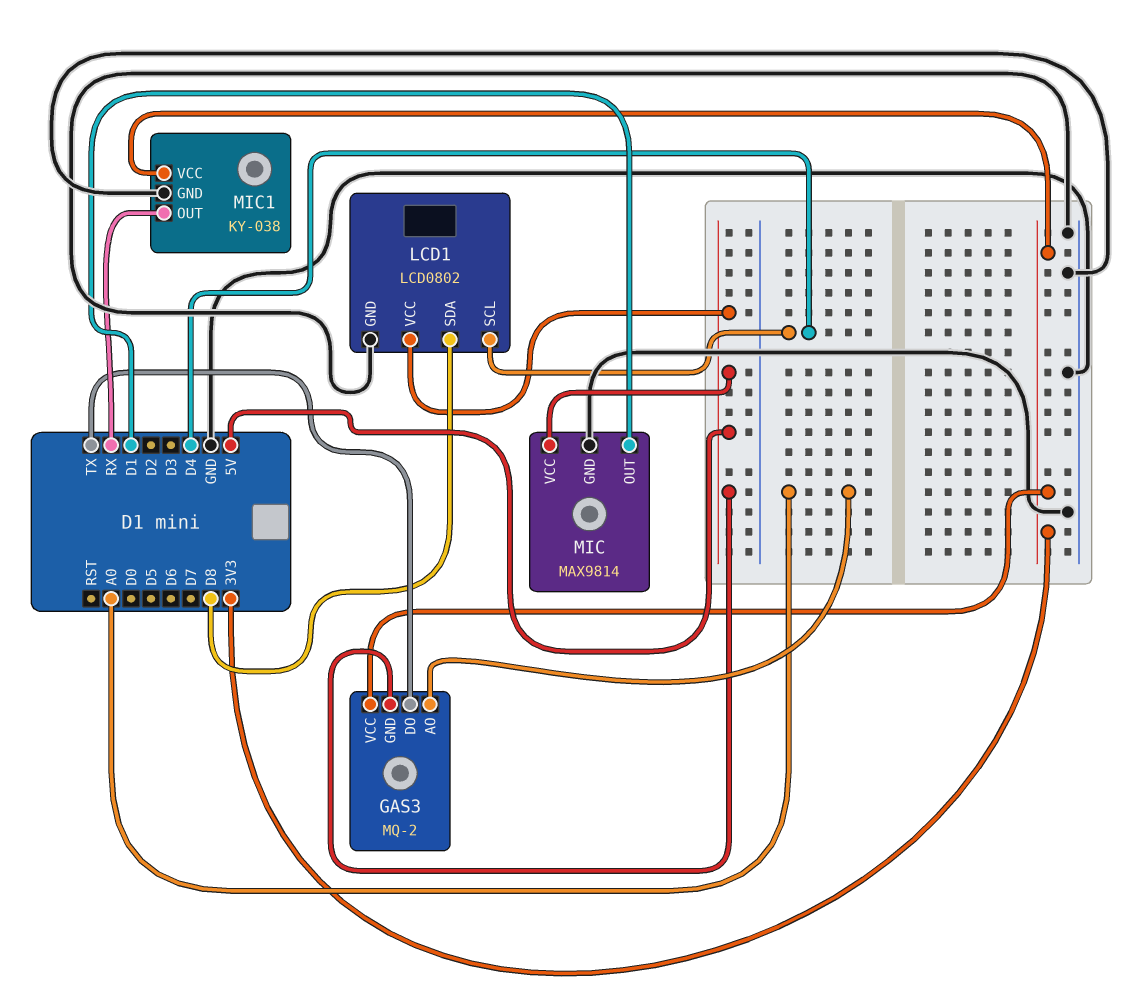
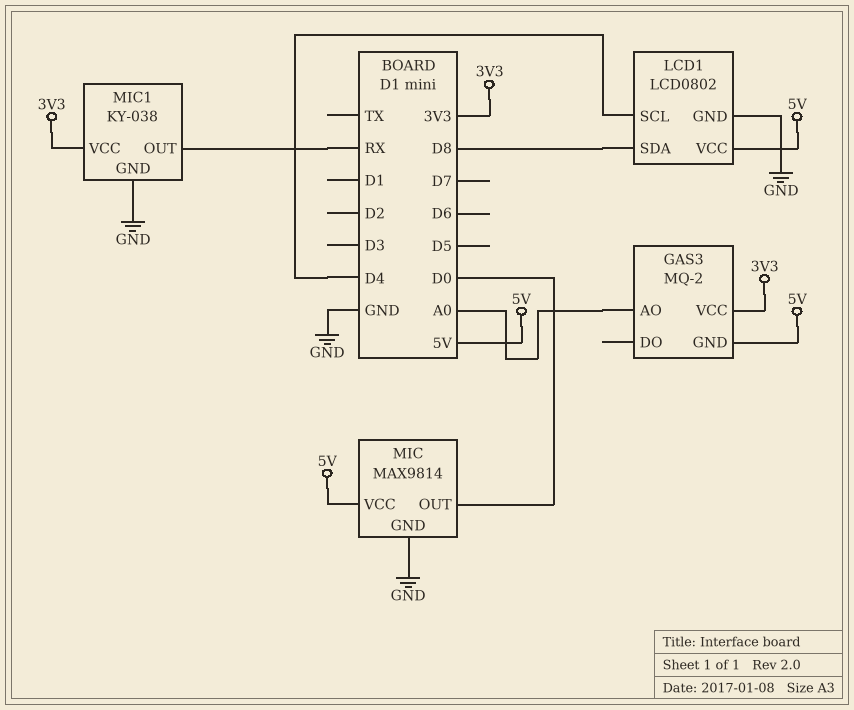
GAS3 pin DO: TX -> none
MIC pin OUT: D1 -> D0

